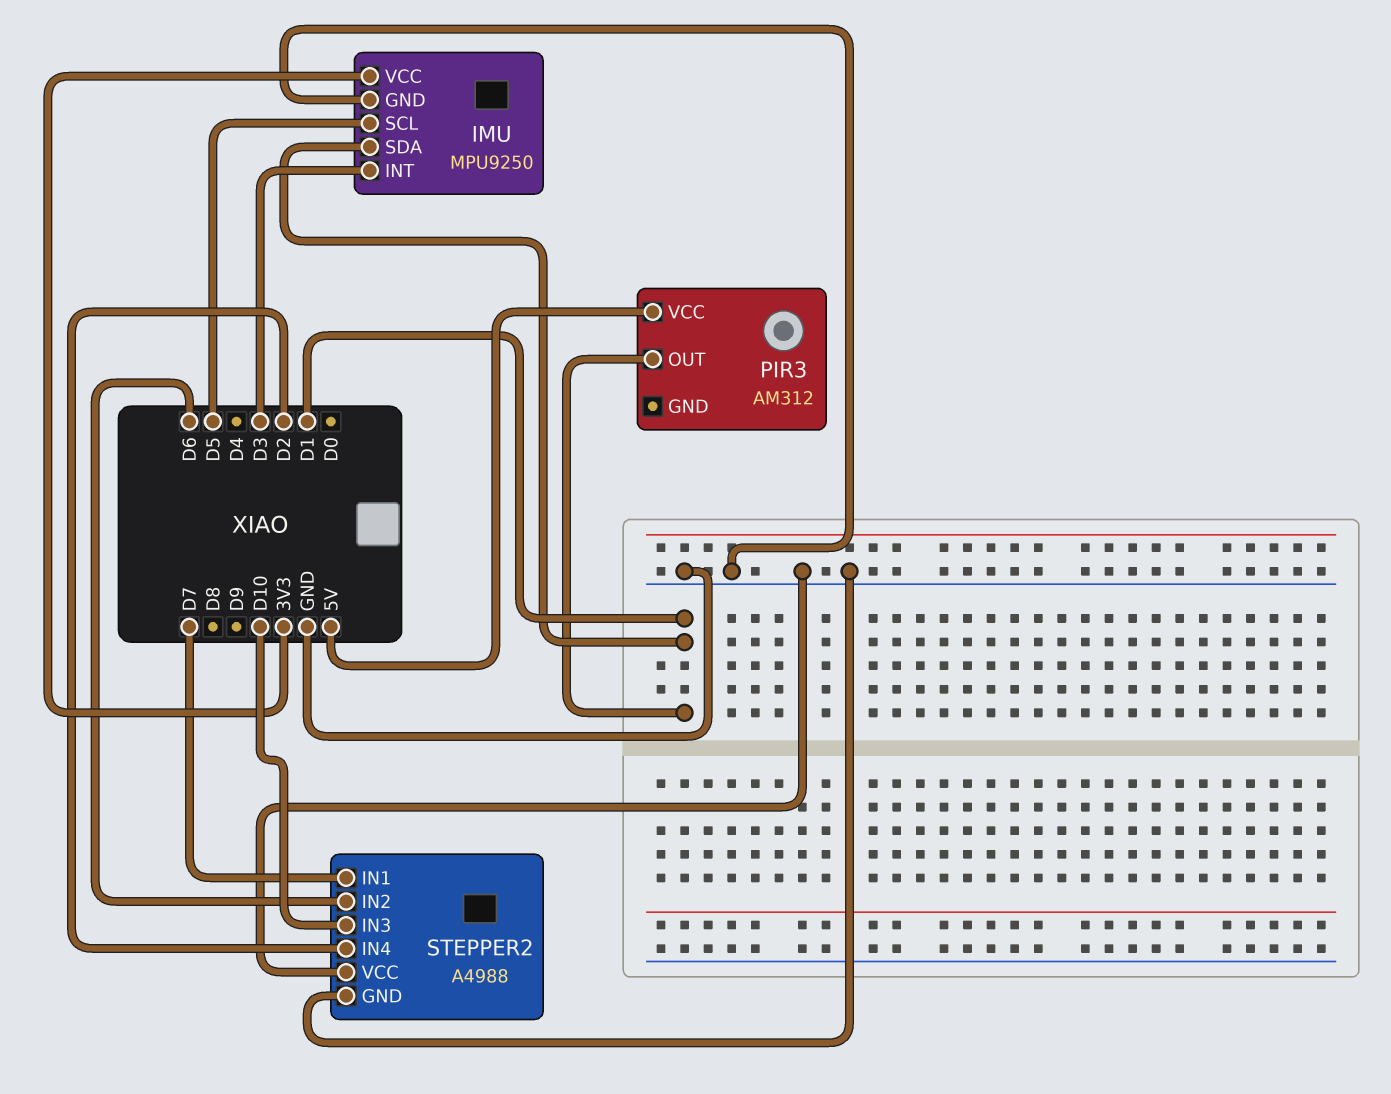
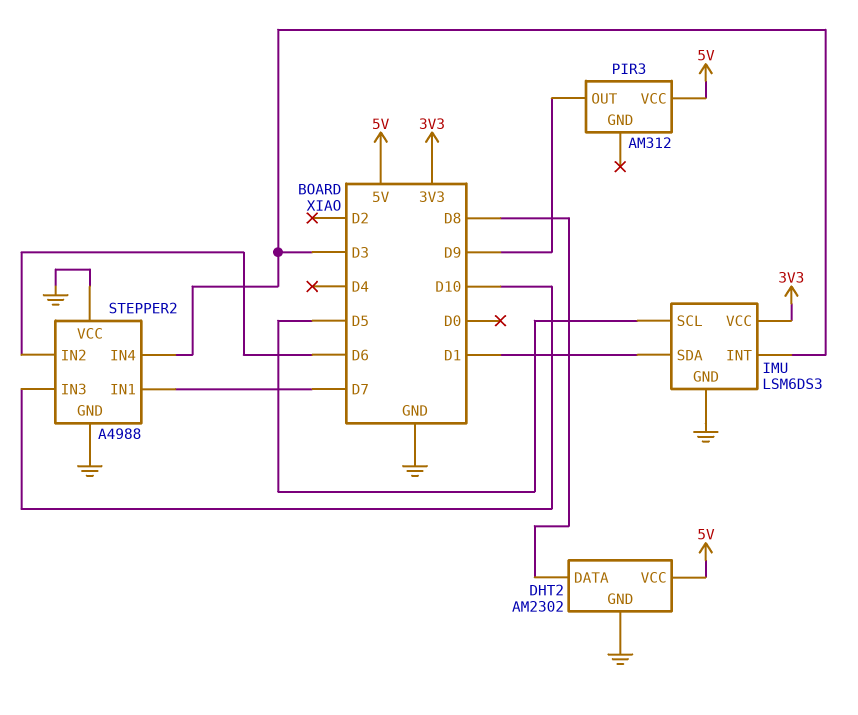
DHT2: none -> AM2302
DHT2 pin DATA: none -> D8
DHT2 pin GND: none -> GND
DHT2 pin VCC: none -> 5V
IMU: MPU9250 -> LSM6DS3
PIR3 pin OUT: D1 -> D9
STEPPER2 pin IN4: D2 -> D3

